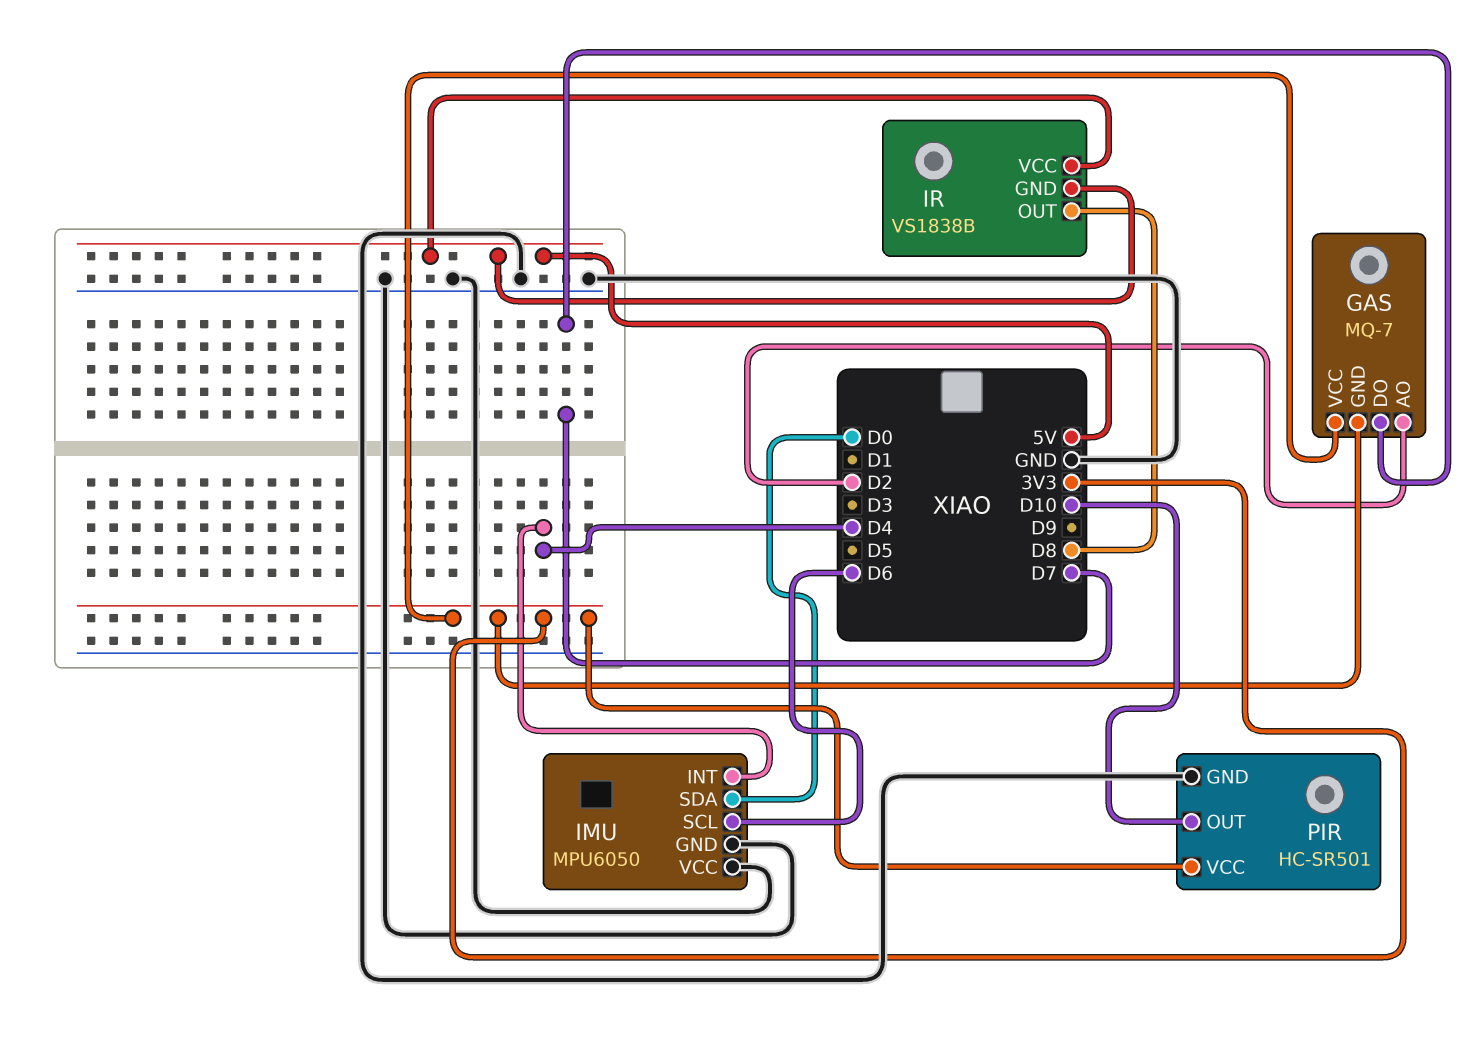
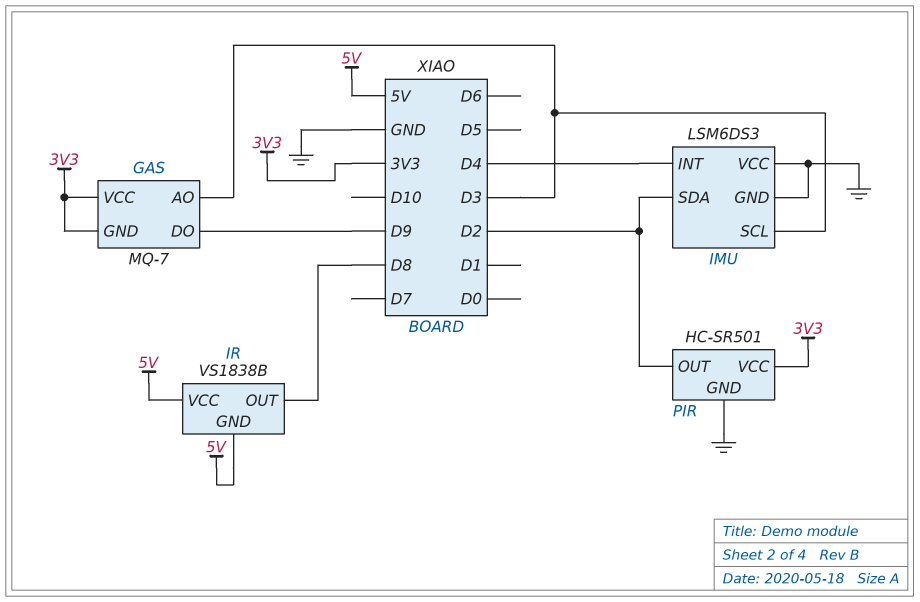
GAS pin AO: D2 -> D3
GAS pin DO: D7 -> D9
IMU: MPU6050 -> LSM6DS3
IMU pin SCL: D6 -> D3
IMU pin SDA: D0 -> D2
PIR pin OUT: D10 -> D2

